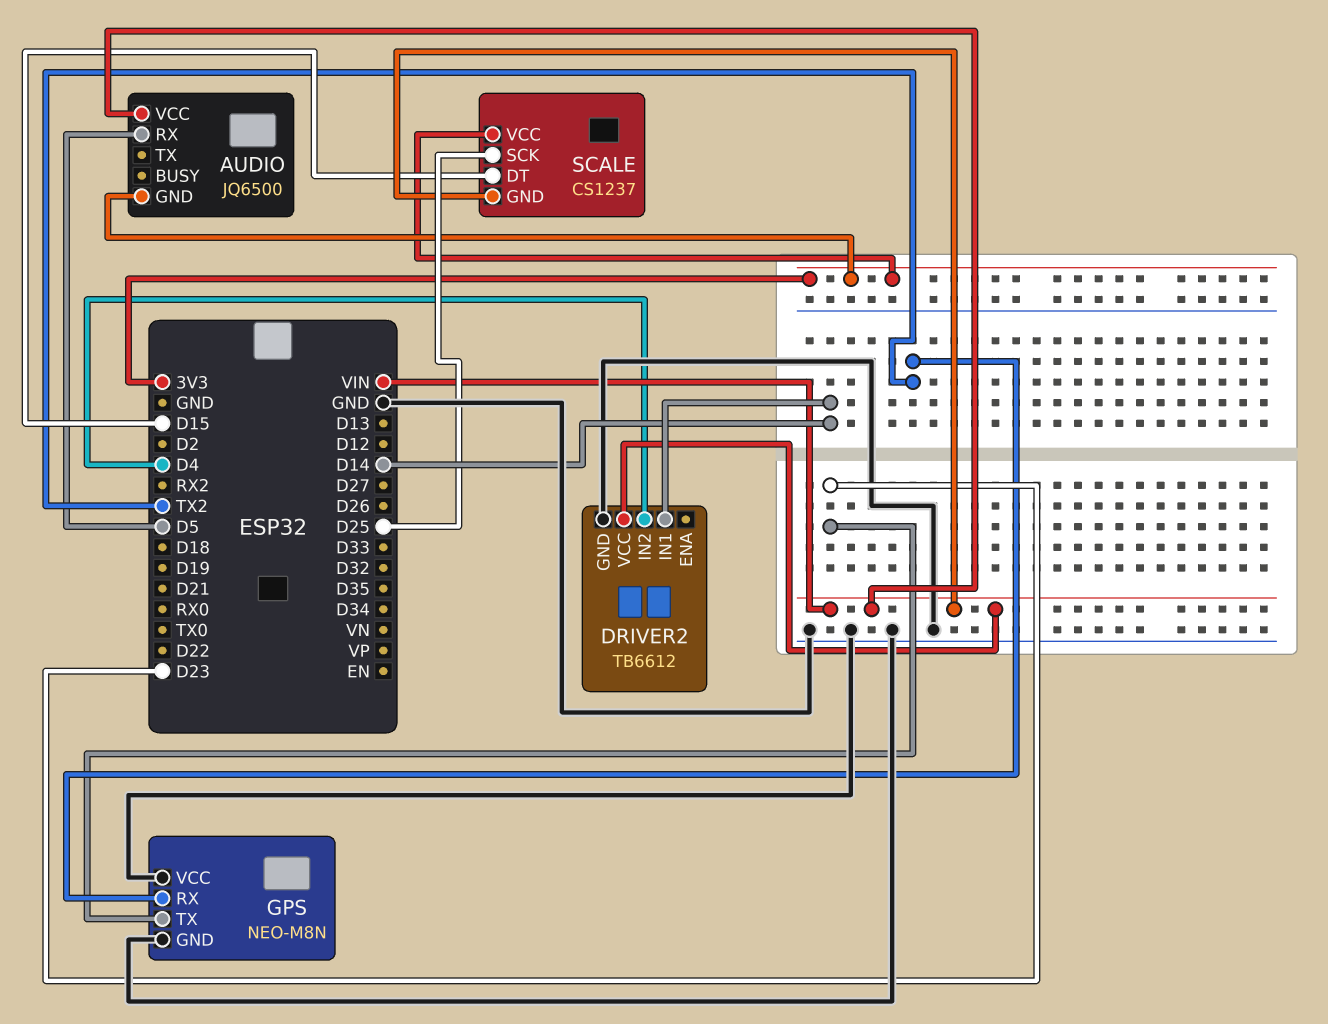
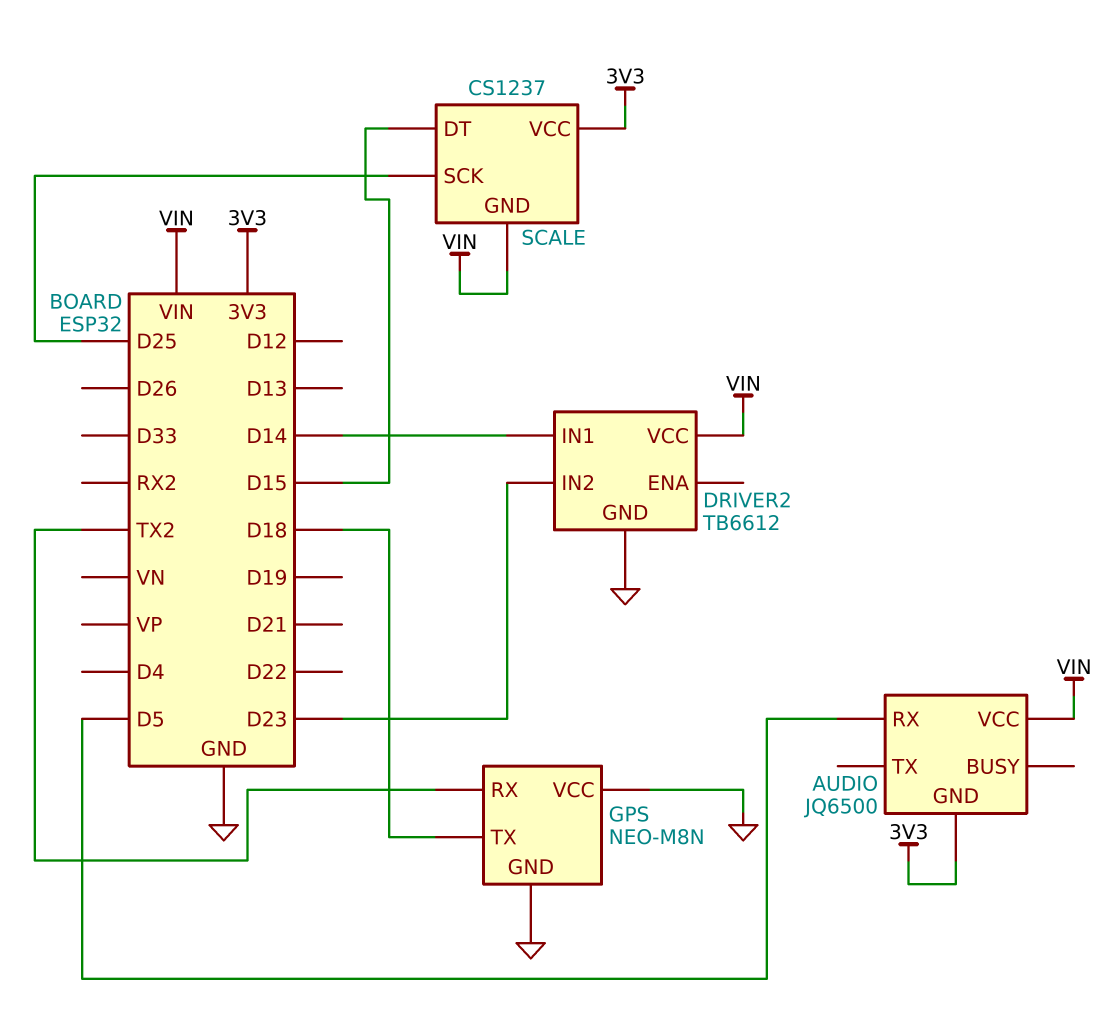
DRIVER2 pin IN2: D4 -> D23
GPS pin TX: D23 -> D18

